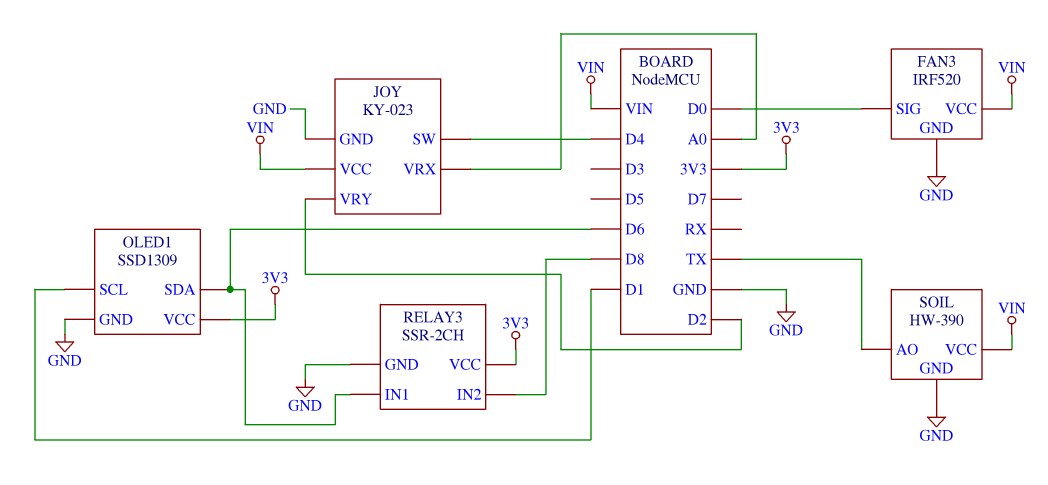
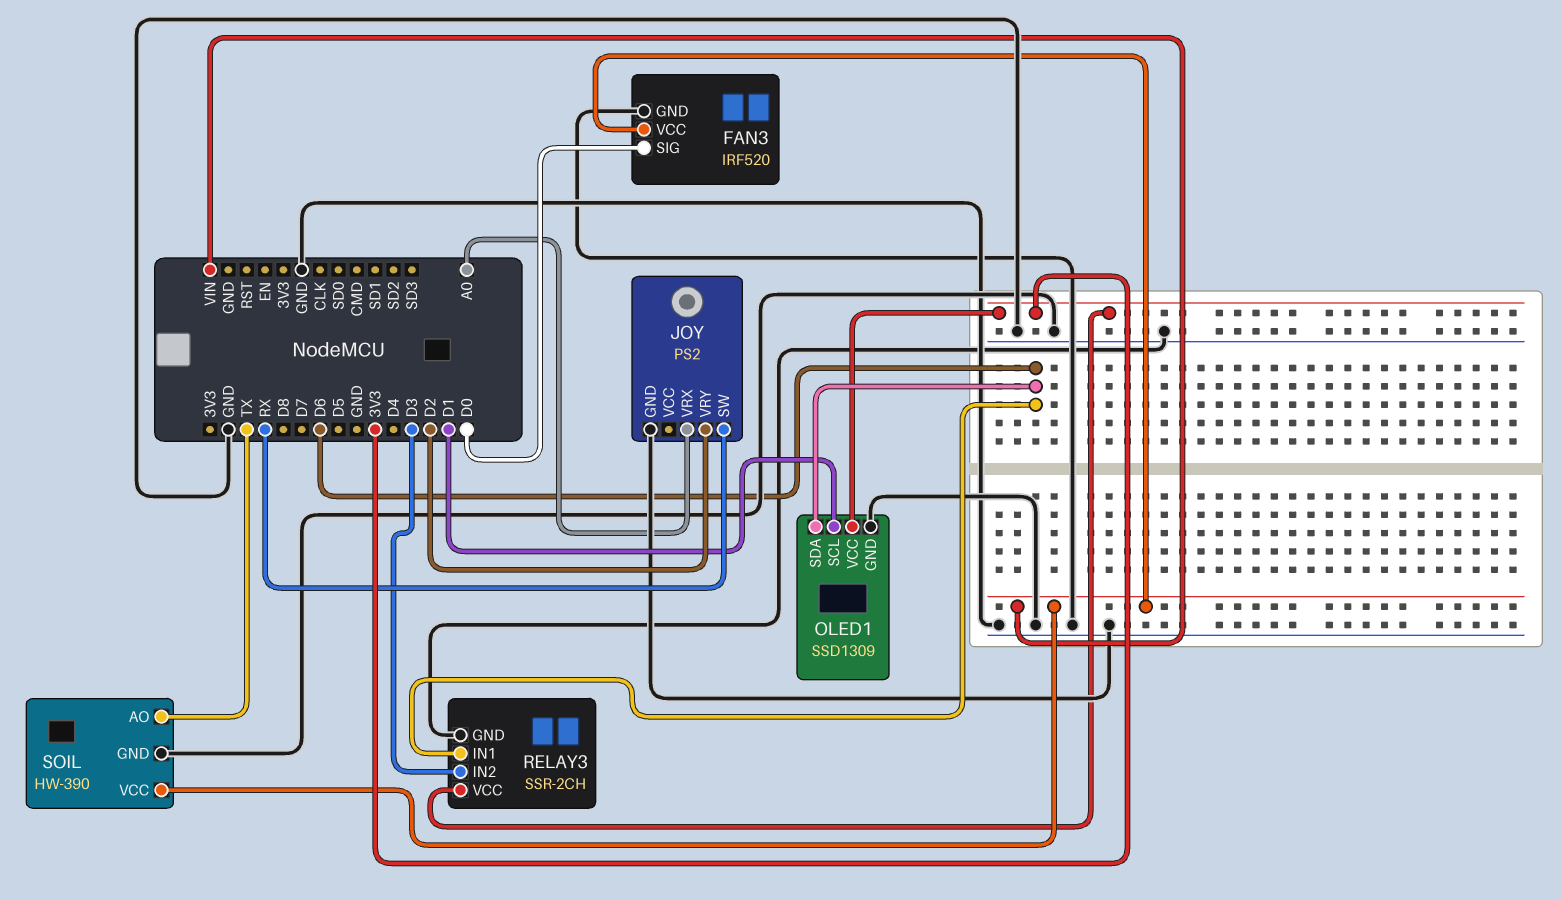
JOY: KY-023 -> PS2
JOY pin SW: D4 -> RX
JOY pin VCC: VIN -> none
RELAY3 pin IN2: D8 -> D3

